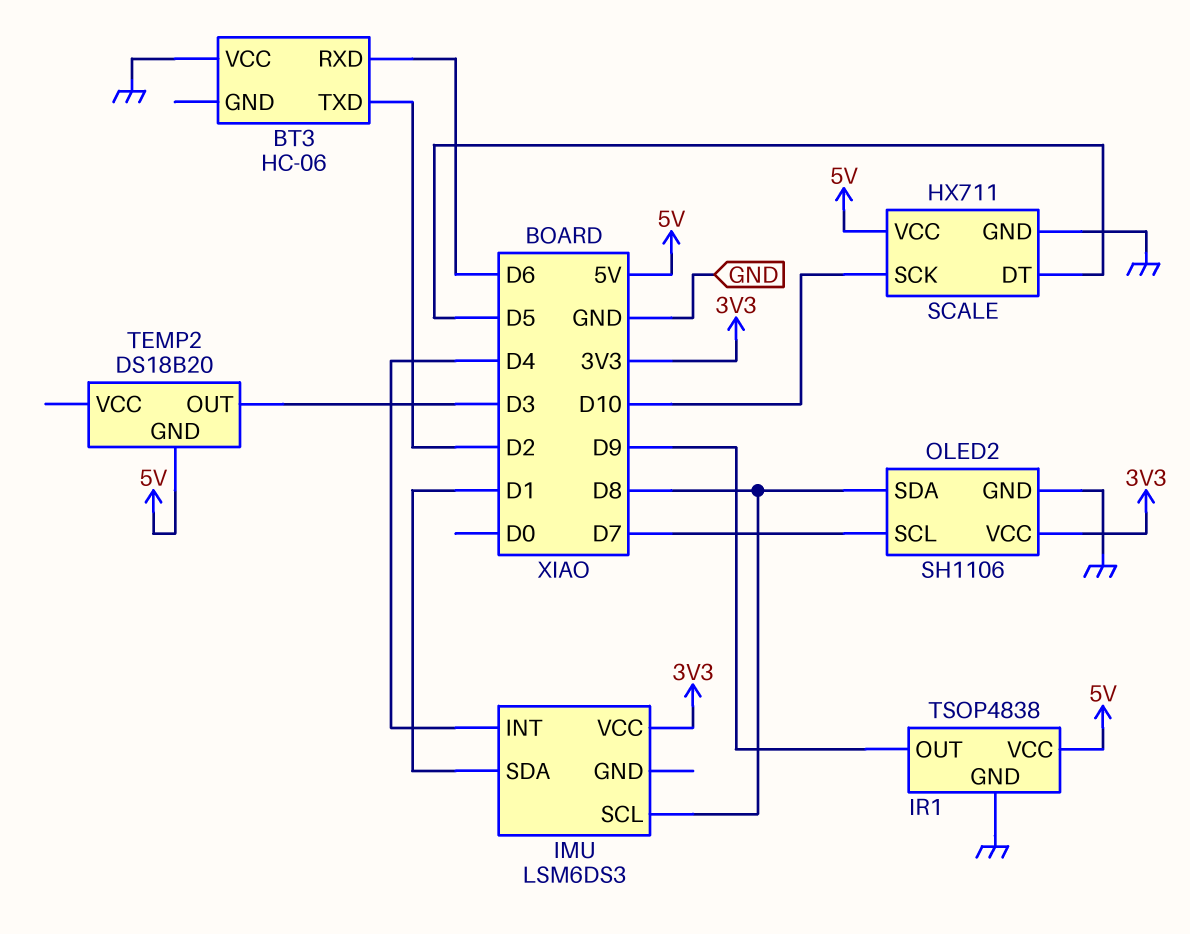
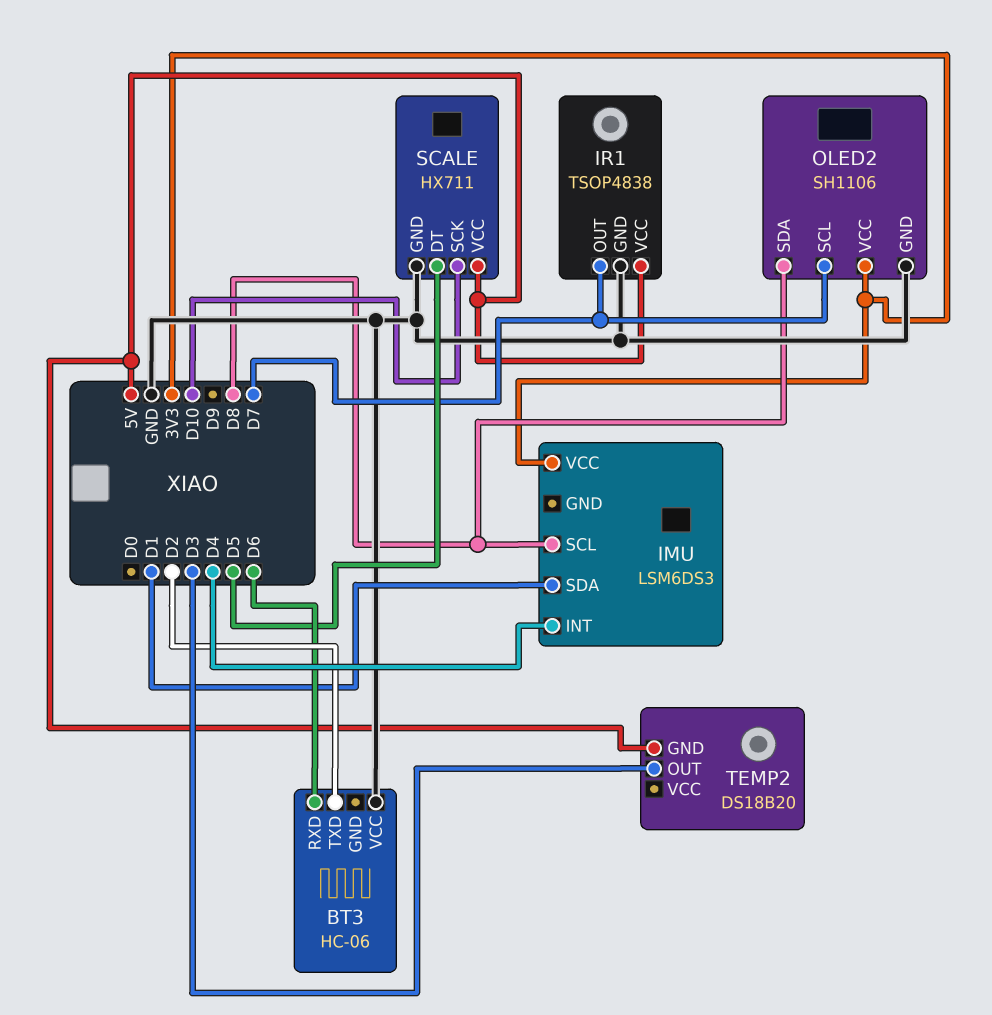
IR1 pin OUT: D9 -> D7

